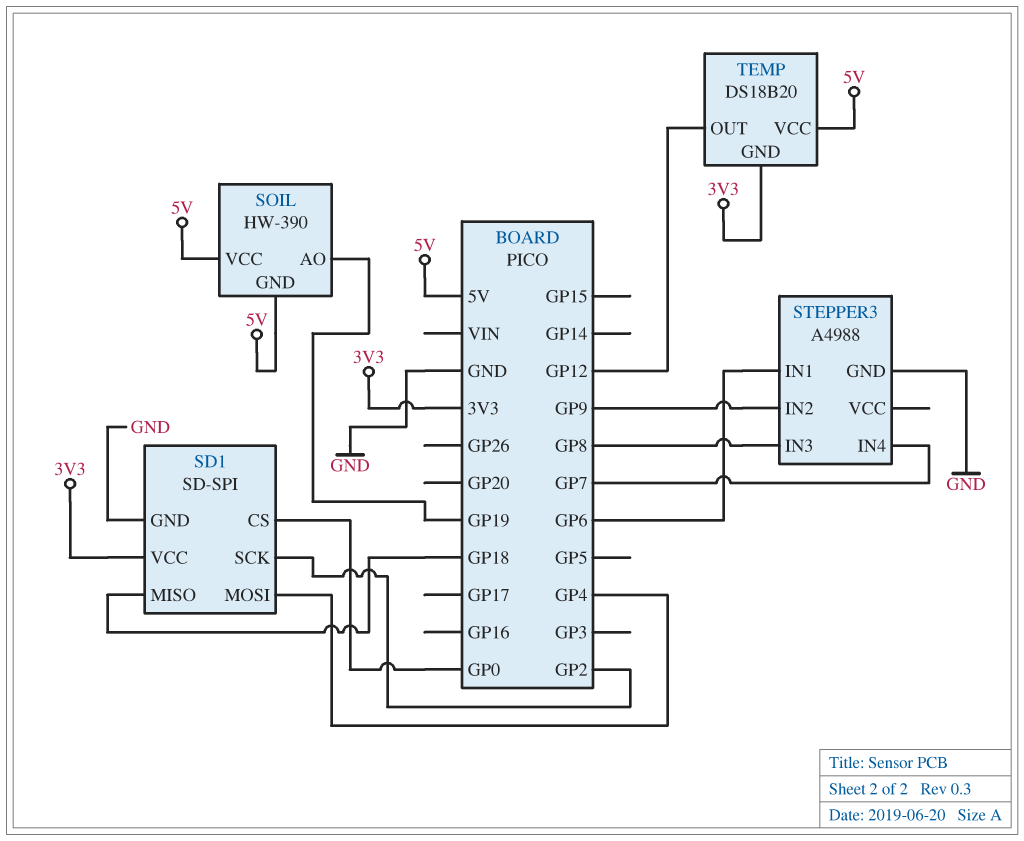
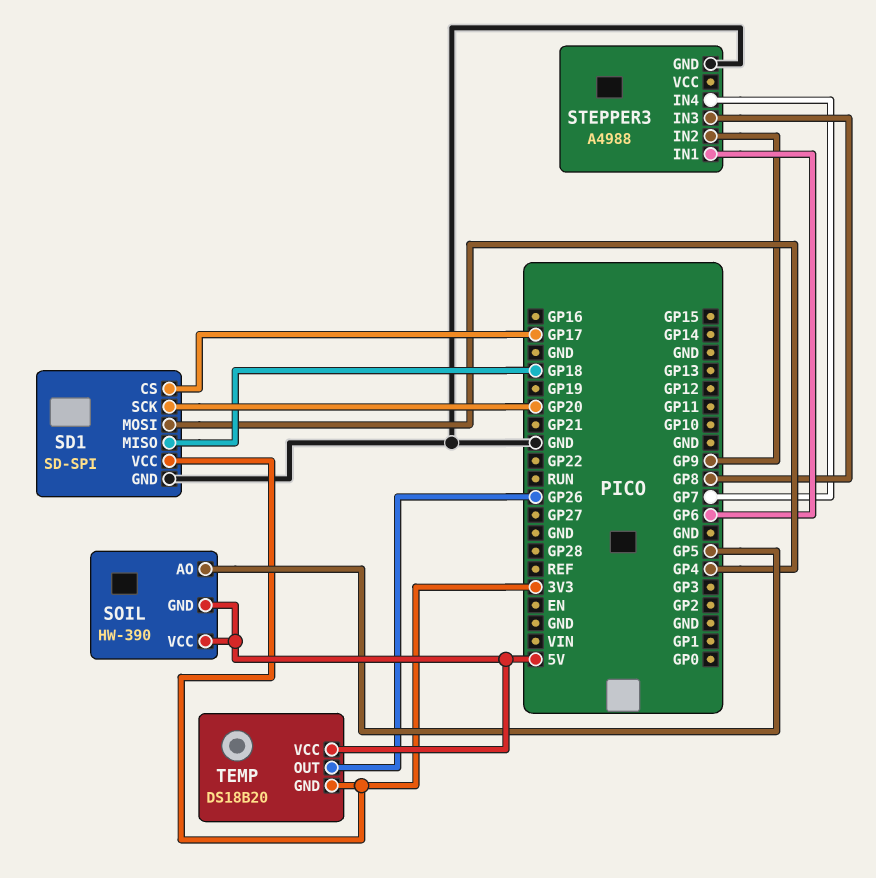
SD1 pin CS: GP0 -> GP17
SD1 pin SCK: GP2 -> GP20
SOIL pin AO: GP19 -> GP5
TEMP pin OUT: GP12 -> GP26

